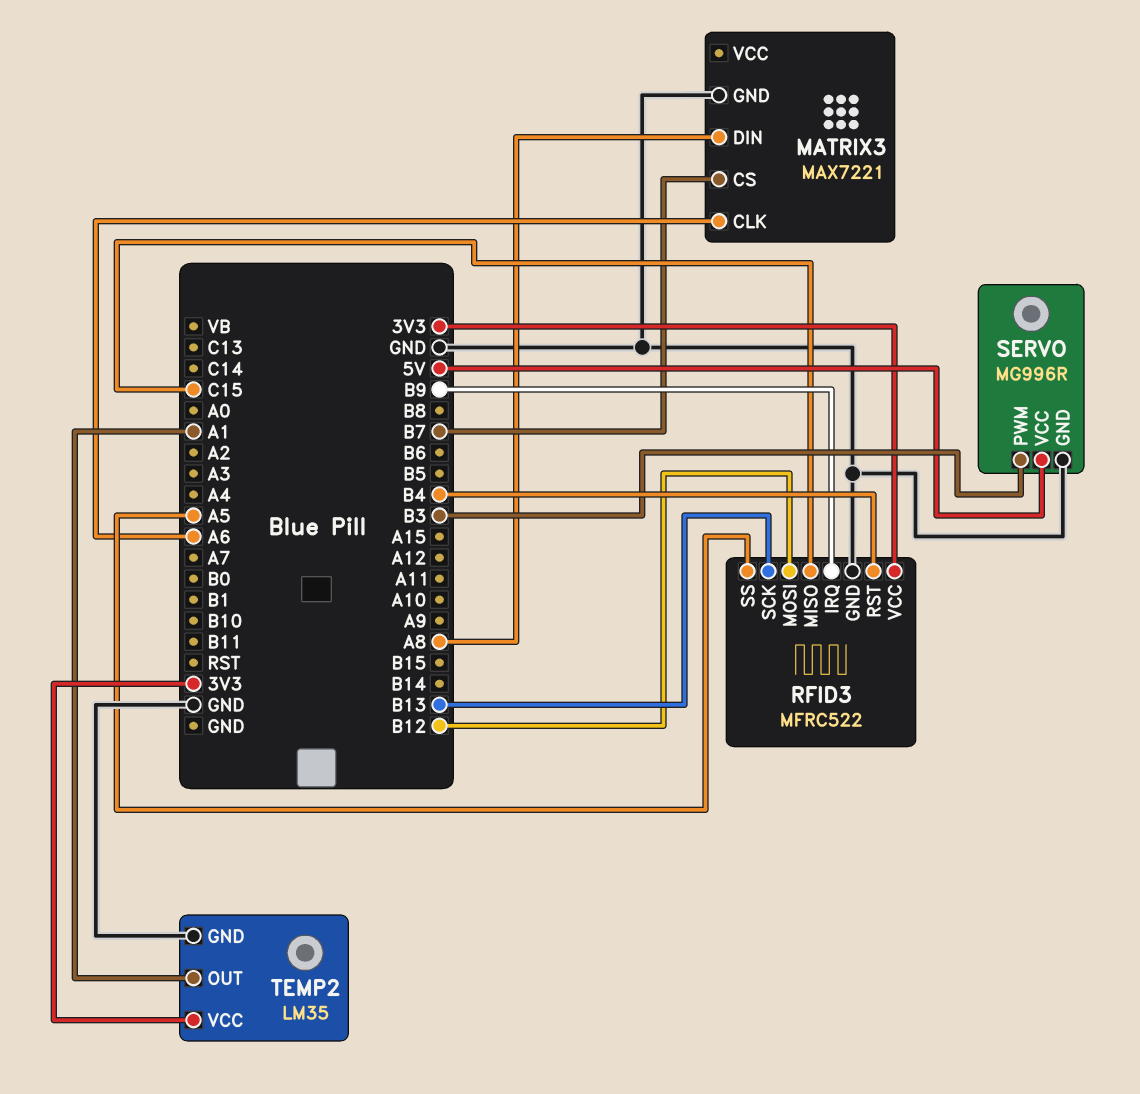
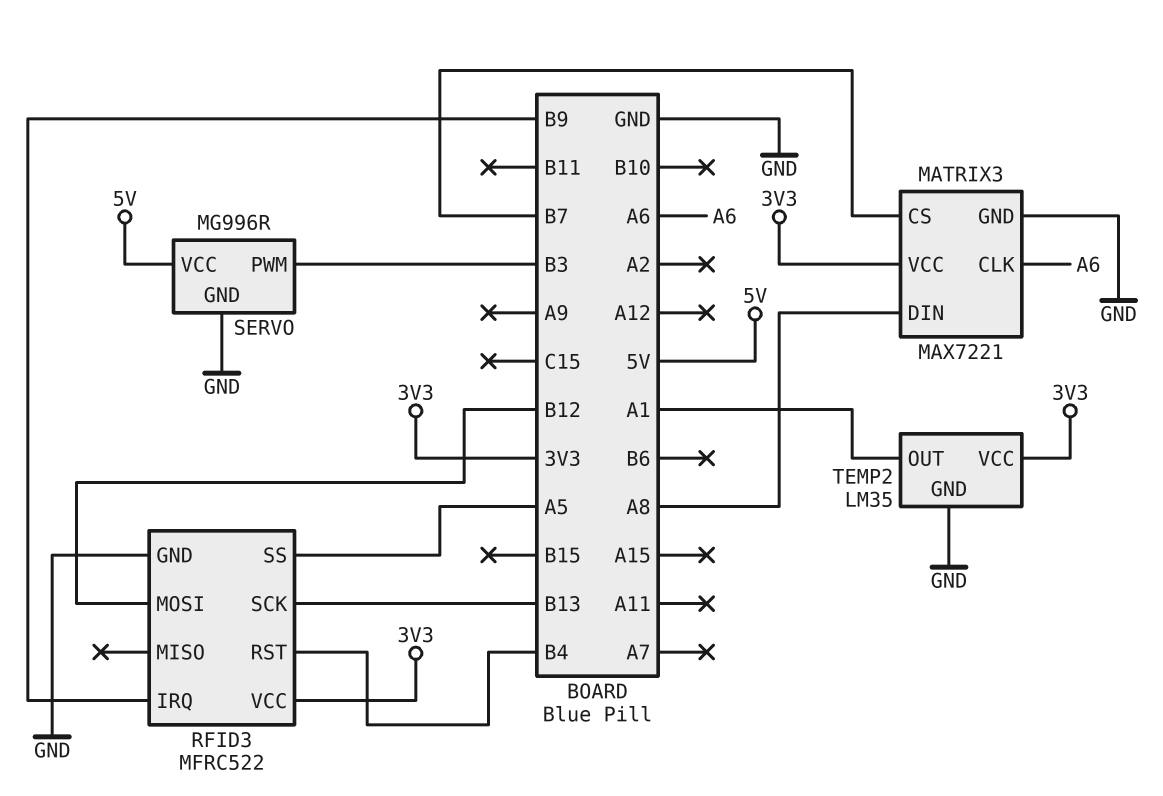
MATRIX3 pin VCC: none -> 3V3
RFID3 pin MISO: C15 -> none

